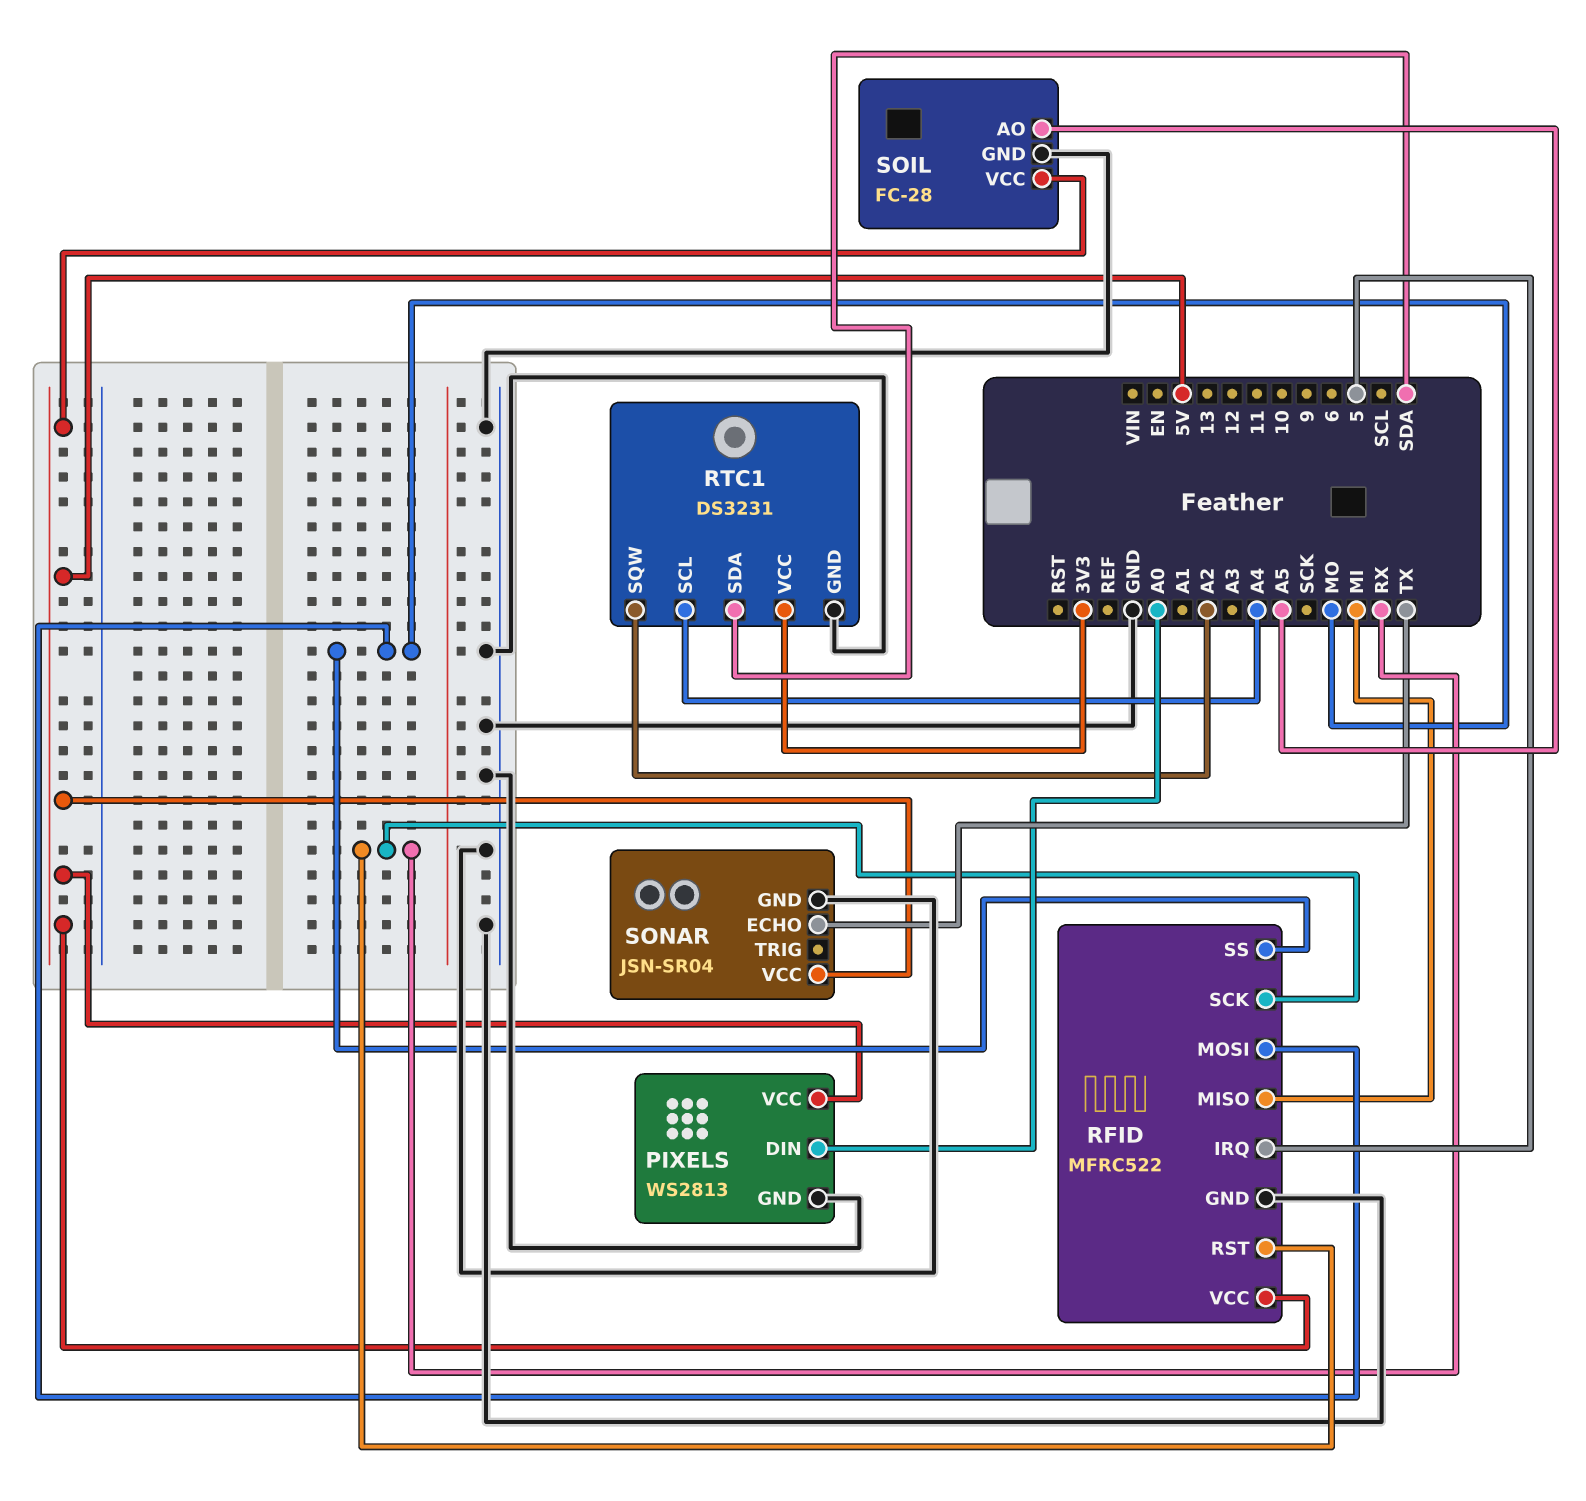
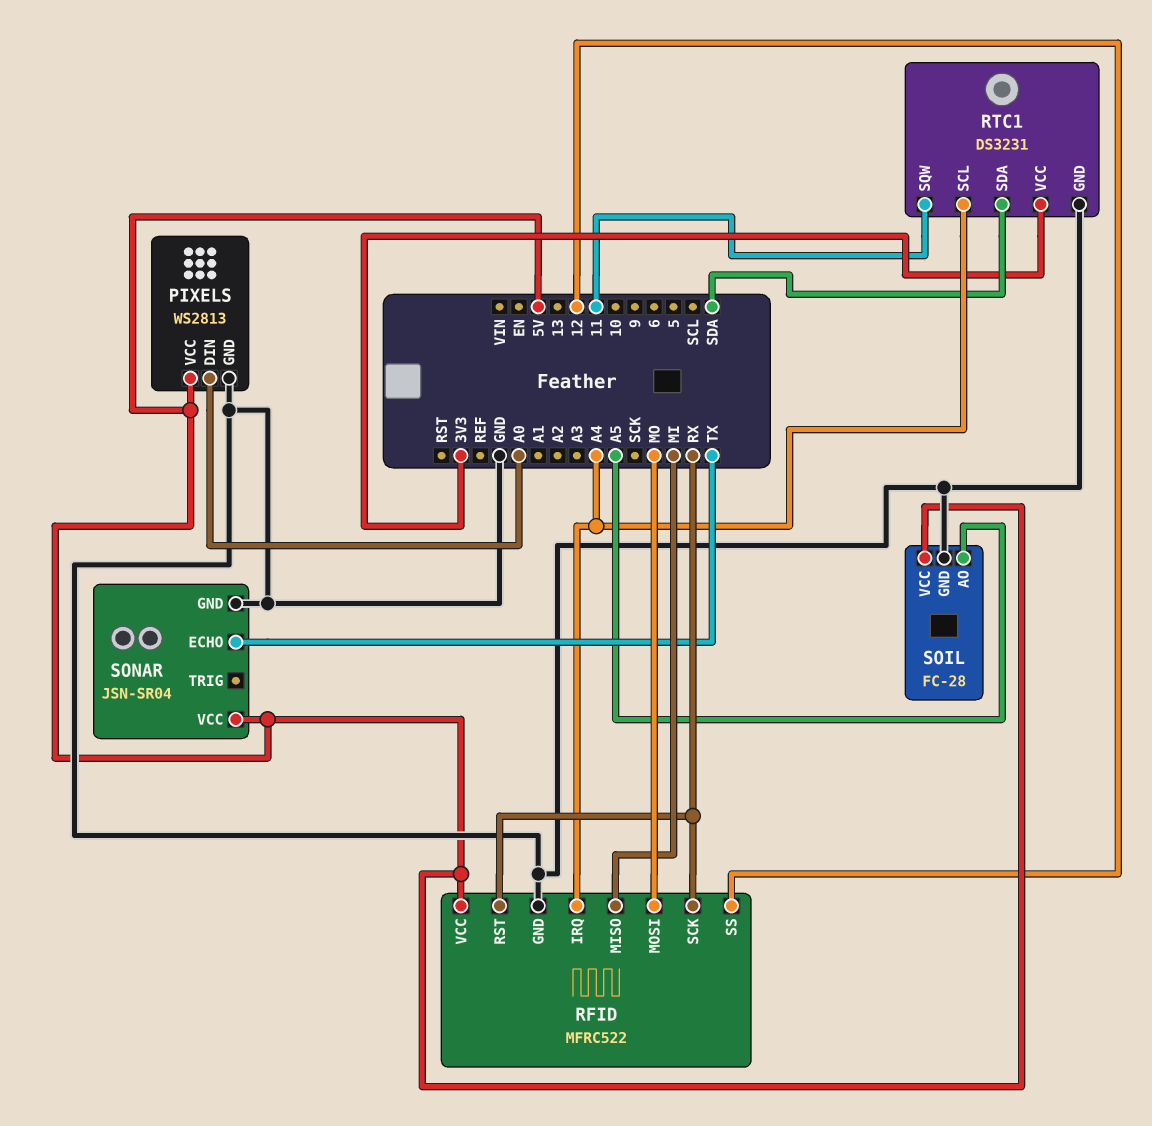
RFID pin IRQ: 5 -> A4
RFID pin SS: MO -> 12
RTC1 pin SQW: A2 -> 11

